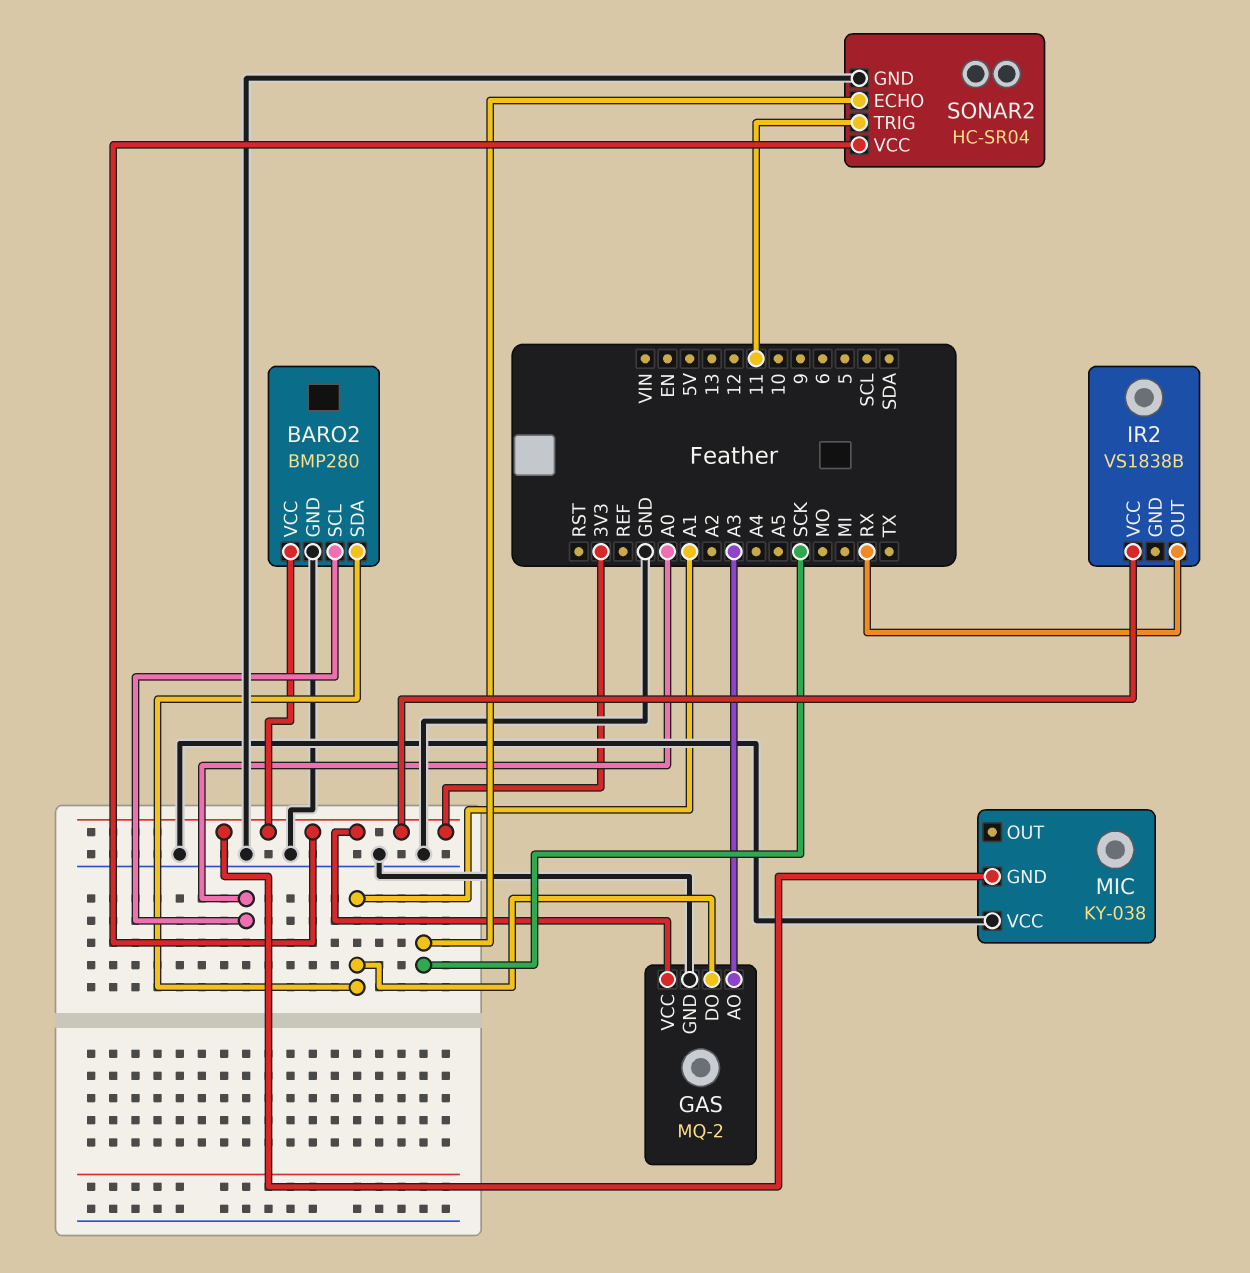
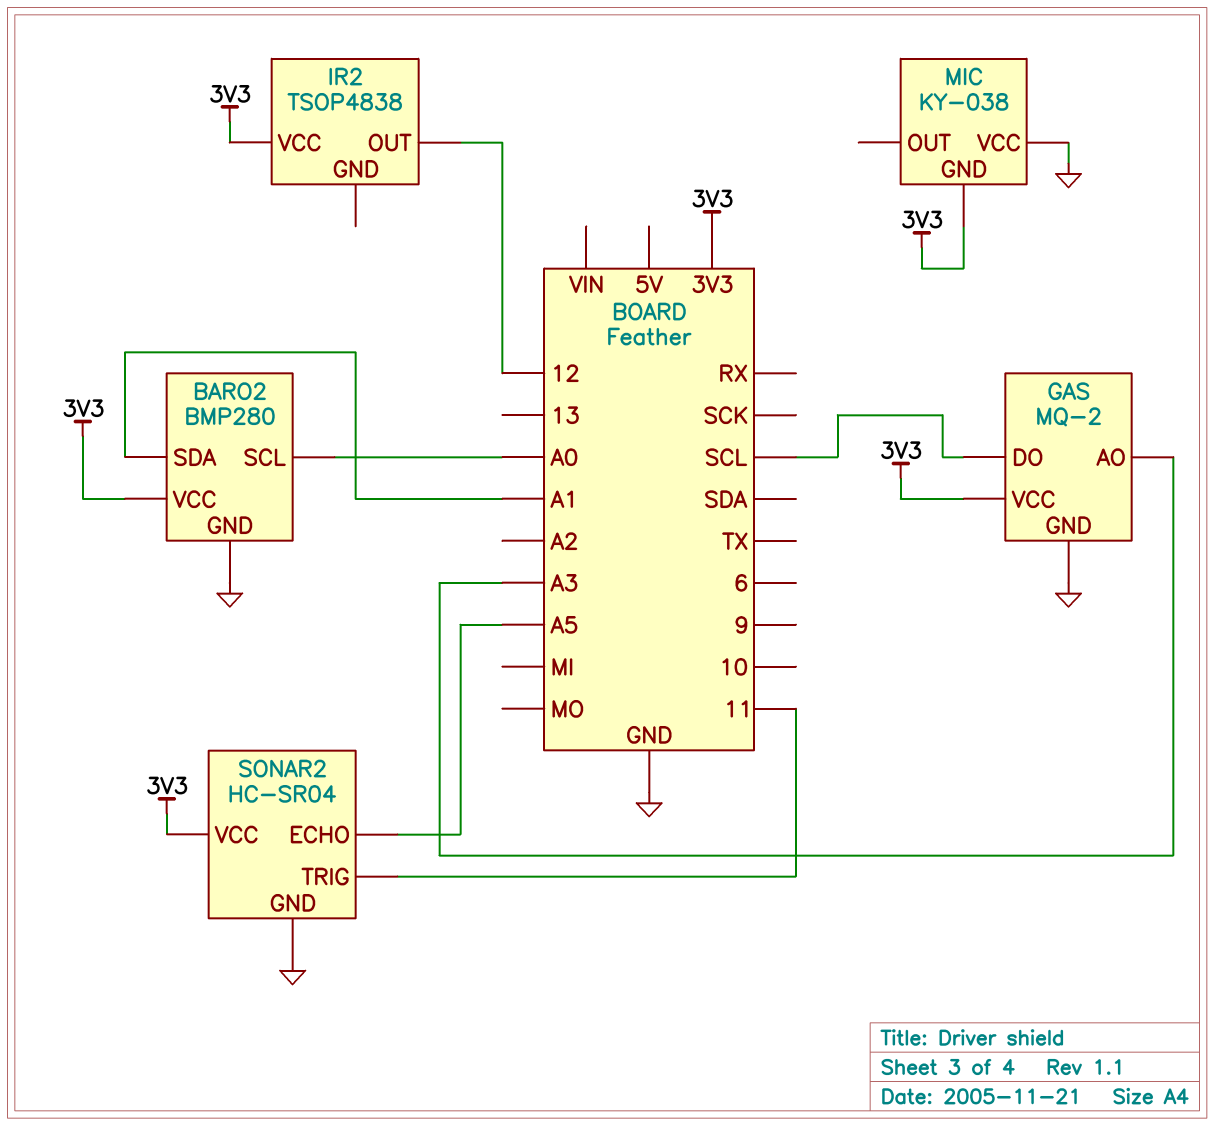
GAS pin DO: A1 -> SCL
IR2: VS1838B -> TSOP4838
IR2 pin OUT: RX -> 12
SONAR2 pin ECHO: SCK -> A5

